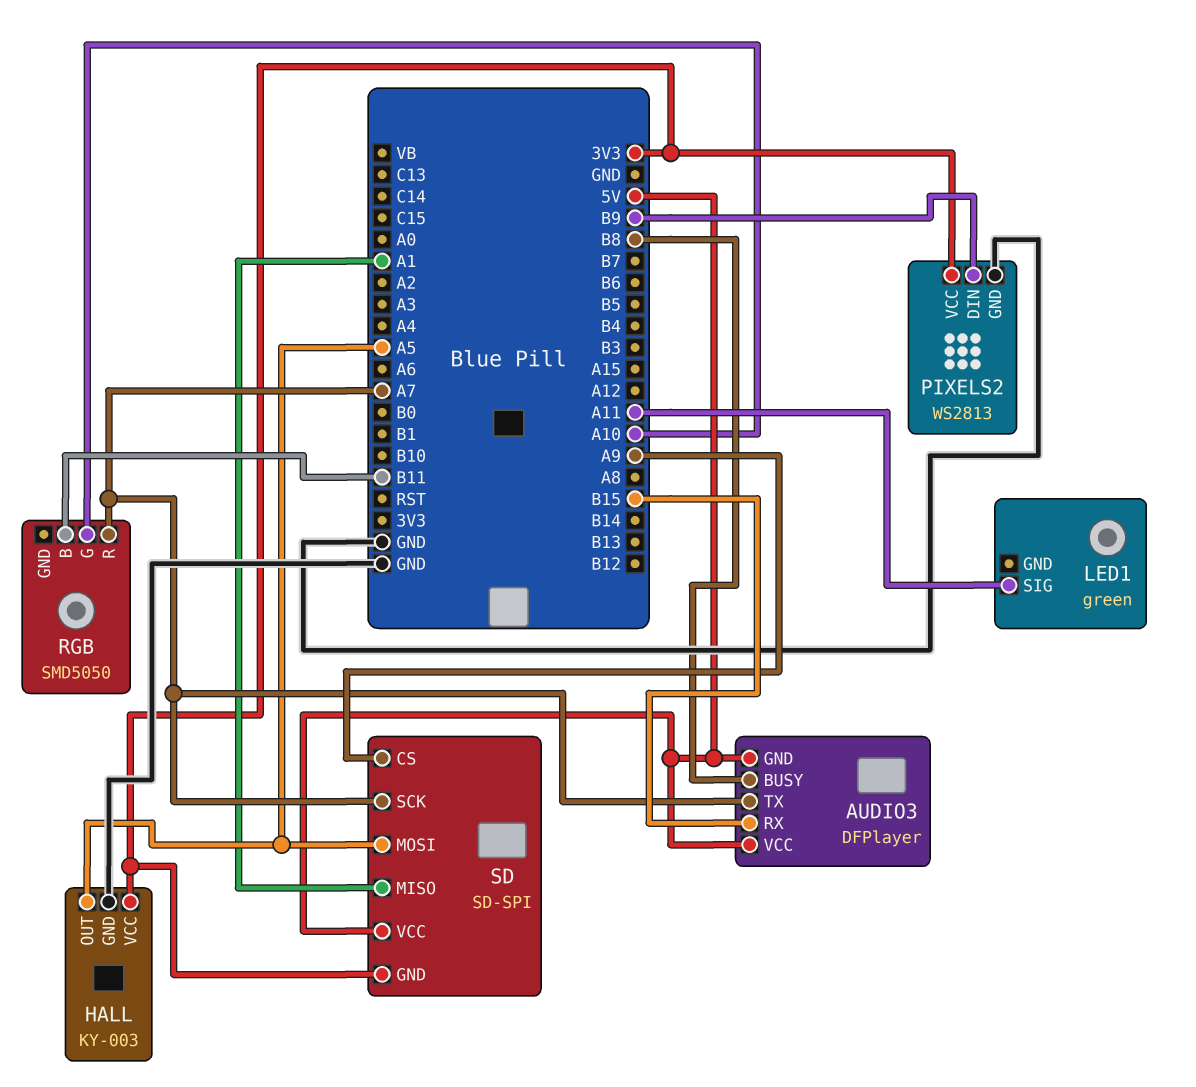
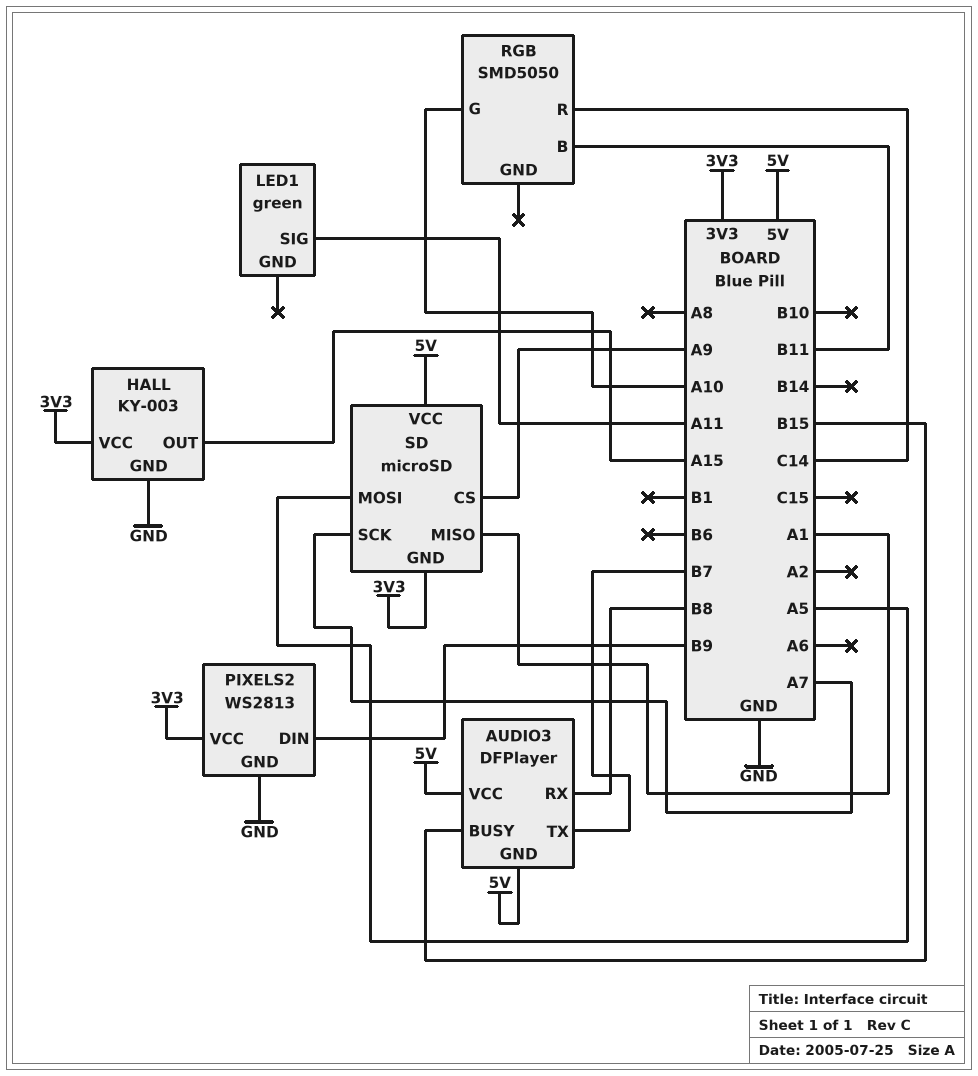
AUDIO3 pin BUSY: B8 -> B15
AUDIO3 pin RX: B15 -> B8
AUDIO3 pin TX: A7 -> B7
HALL pin OUT: A5 -> A15
RGB pin R: A7 -> C14
SD: SD-SPI -> microSD

